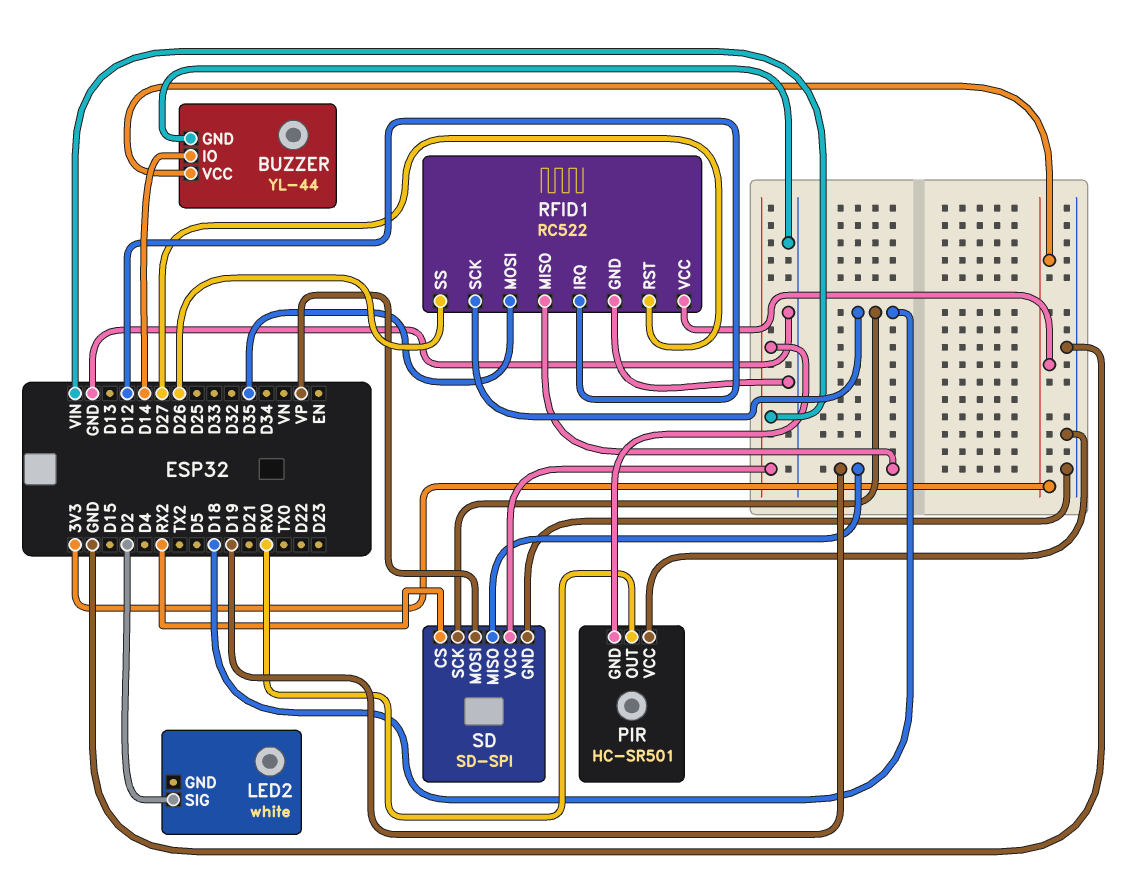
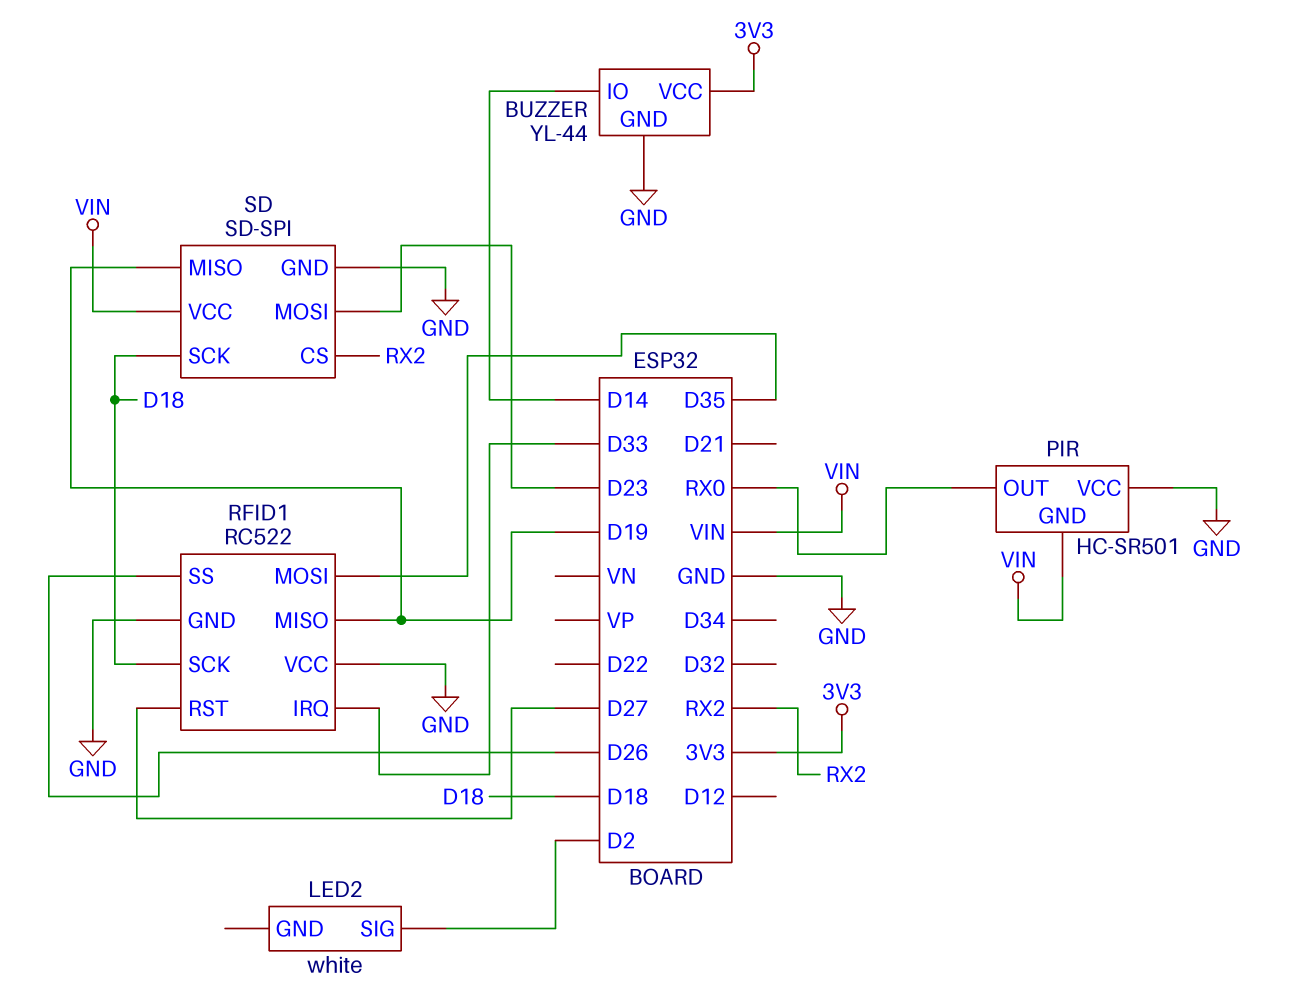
RFID1 pin IRQ: D12 -> D33
RFID1 pin VCC: 3V3 -> GND
SD pin MOSI: VP -> D23

